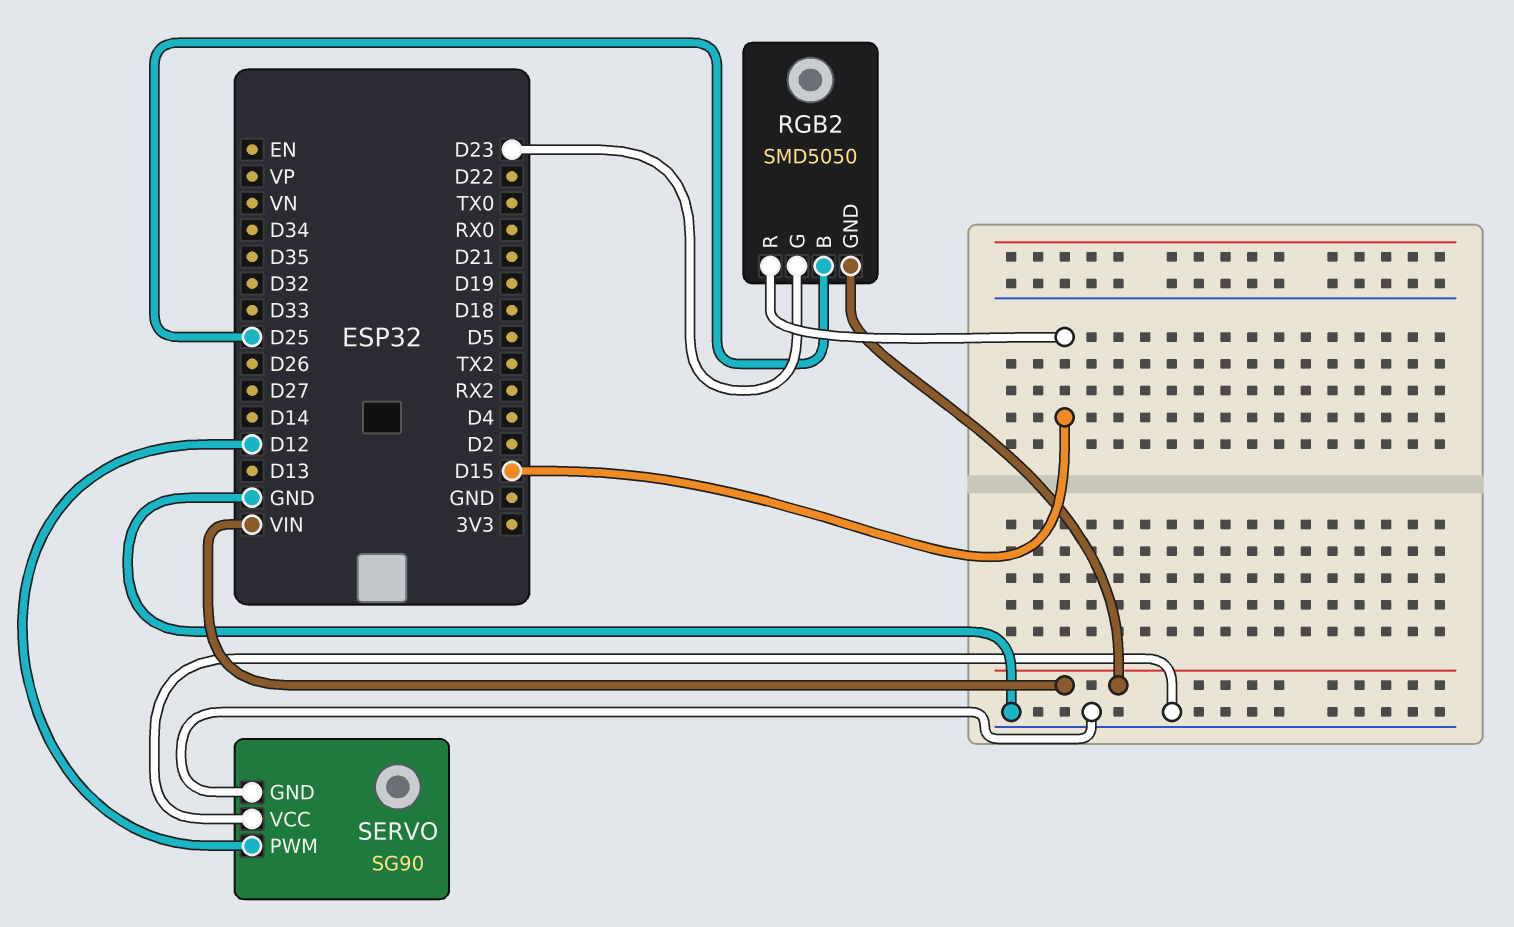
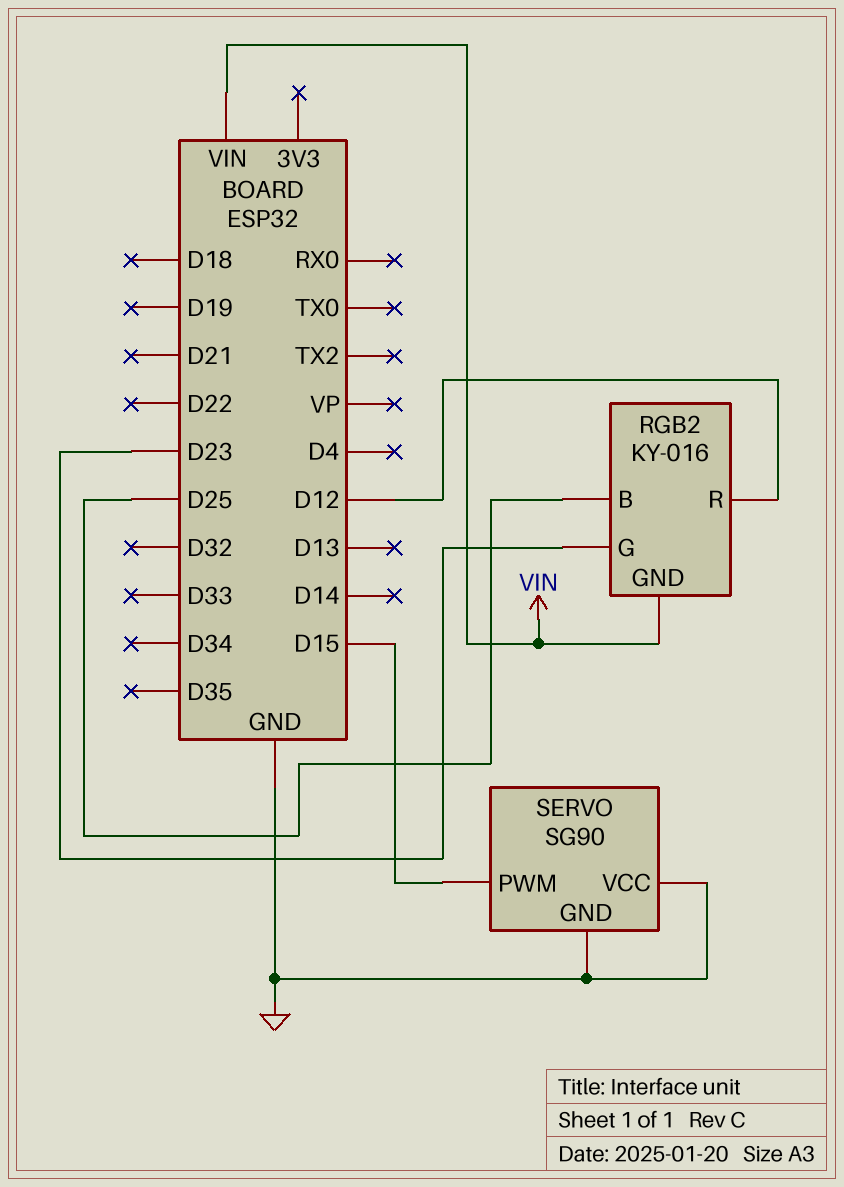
RGB2: SMD5050 -> KY-016
RGB2 pin R: D15 -> D12
SERVO pin PWM: D12 -> D15

